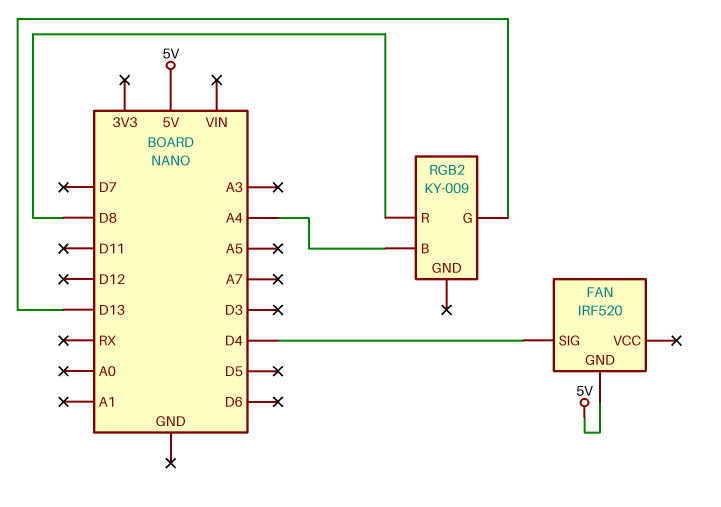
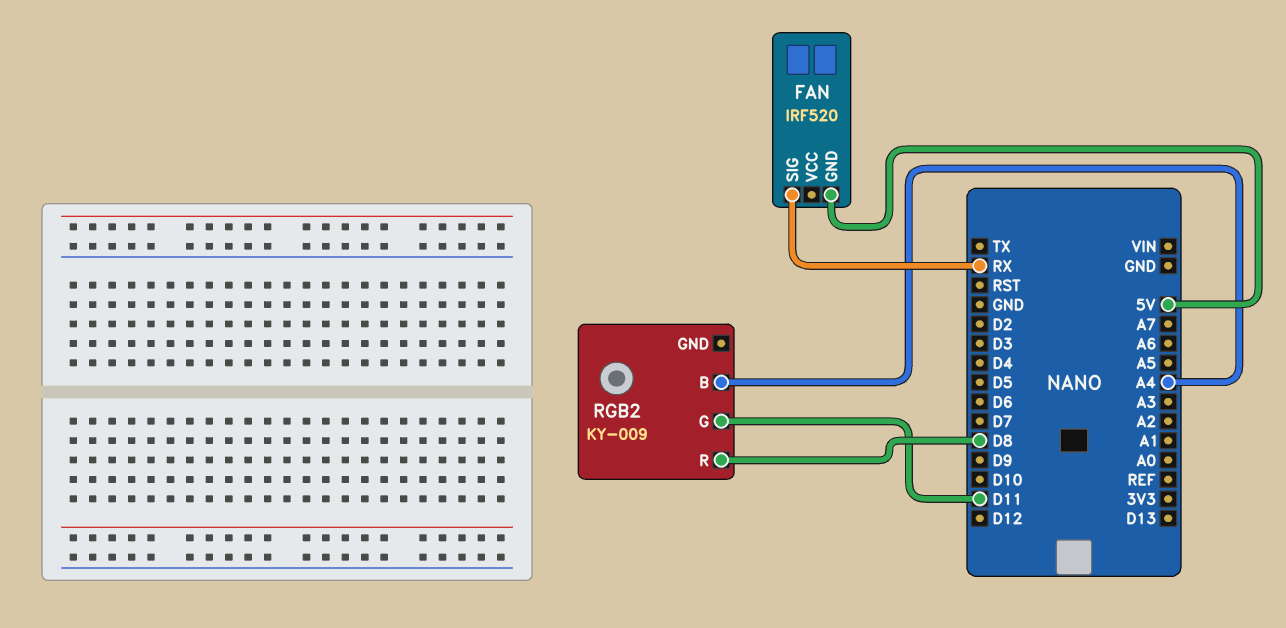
FAN pin SIG: D4 -> RX
RGB2 pin G: D13 -> D11

